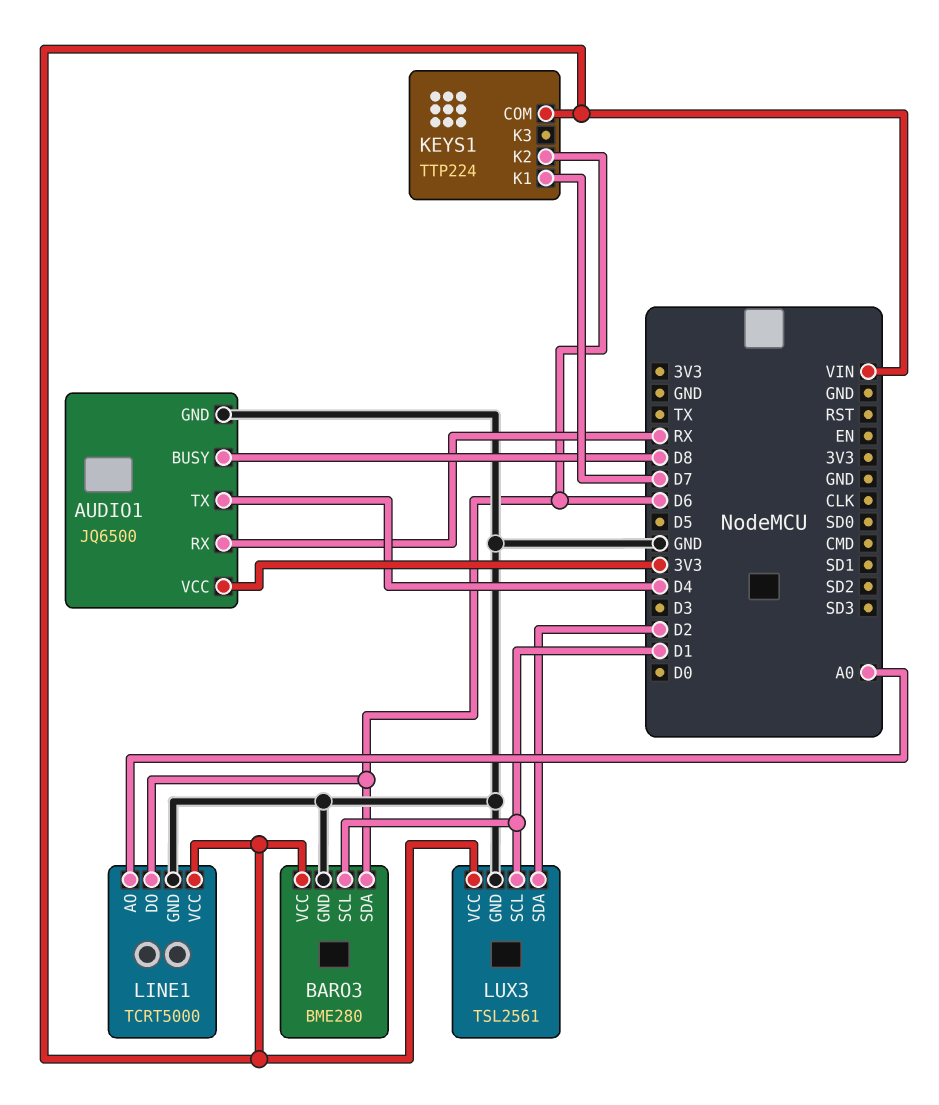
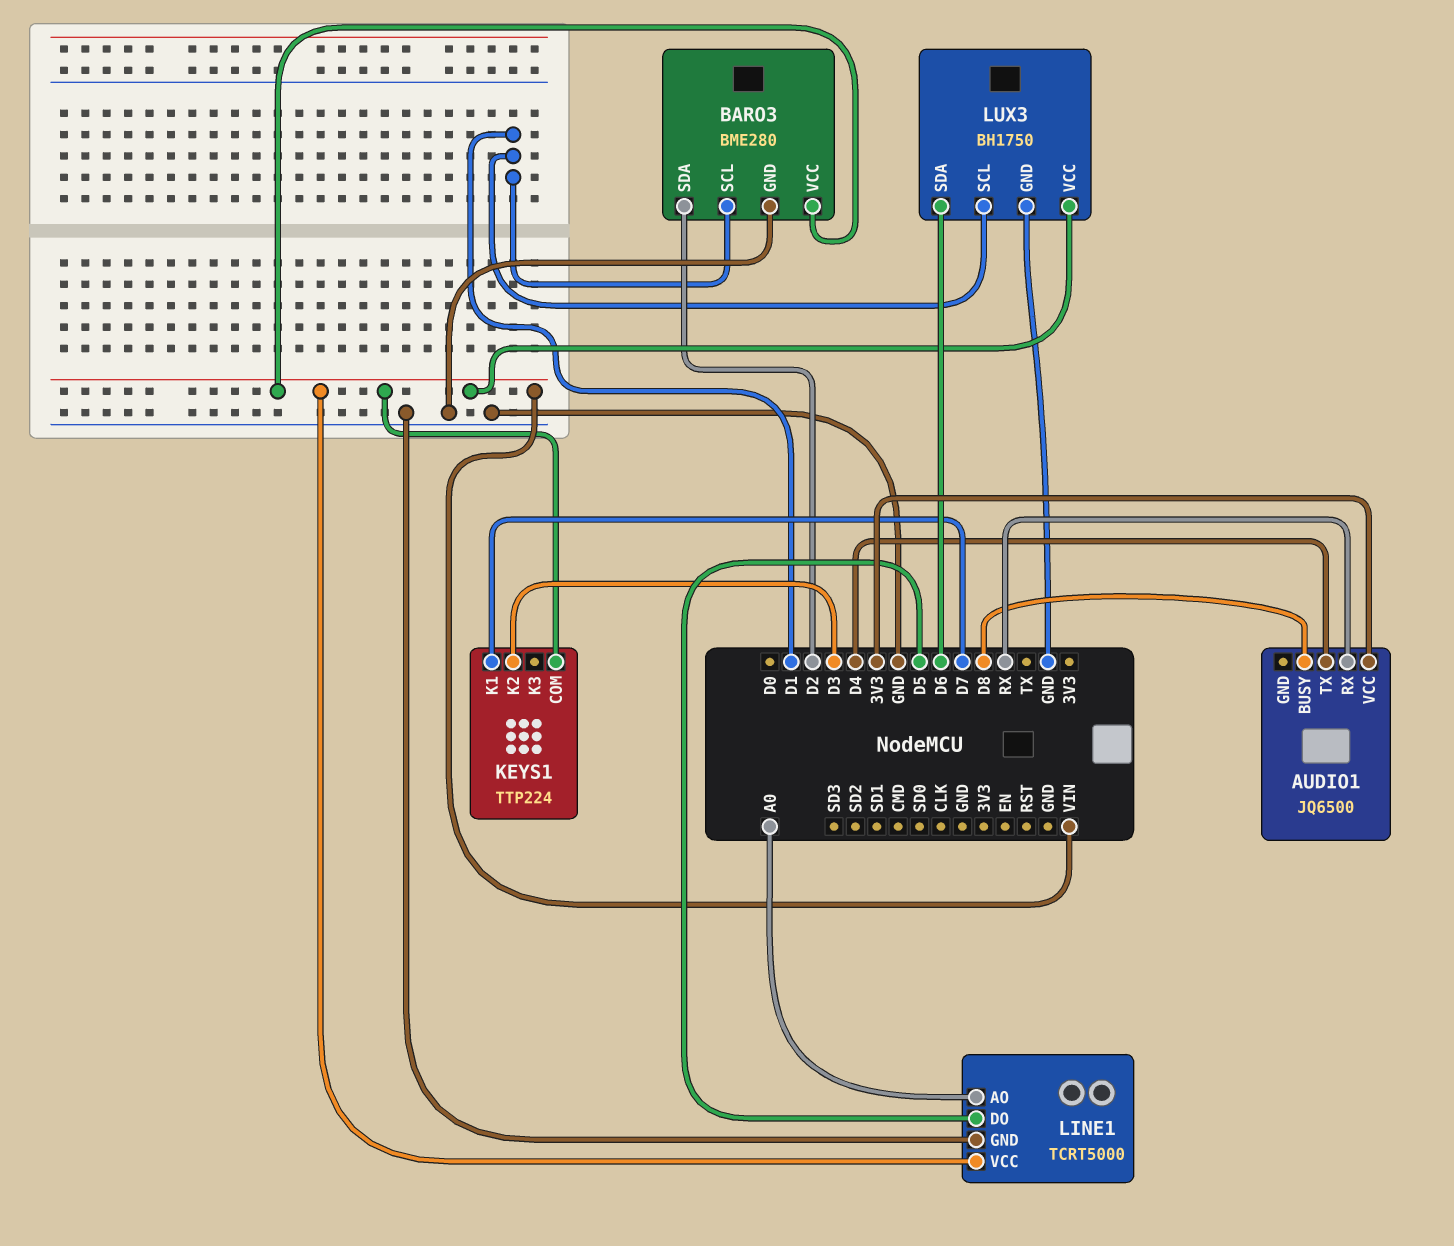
AUDIO1 pin GND: GND -> none
BARO3 pin SDA: D6 -> D2
KEYS1 pin K2: D6 -> D3
LINE1 pin DO: D6 -> D5
LUX3: TSL2561 -> BH1750
LUX3 pin SDA: D2 -> D6

